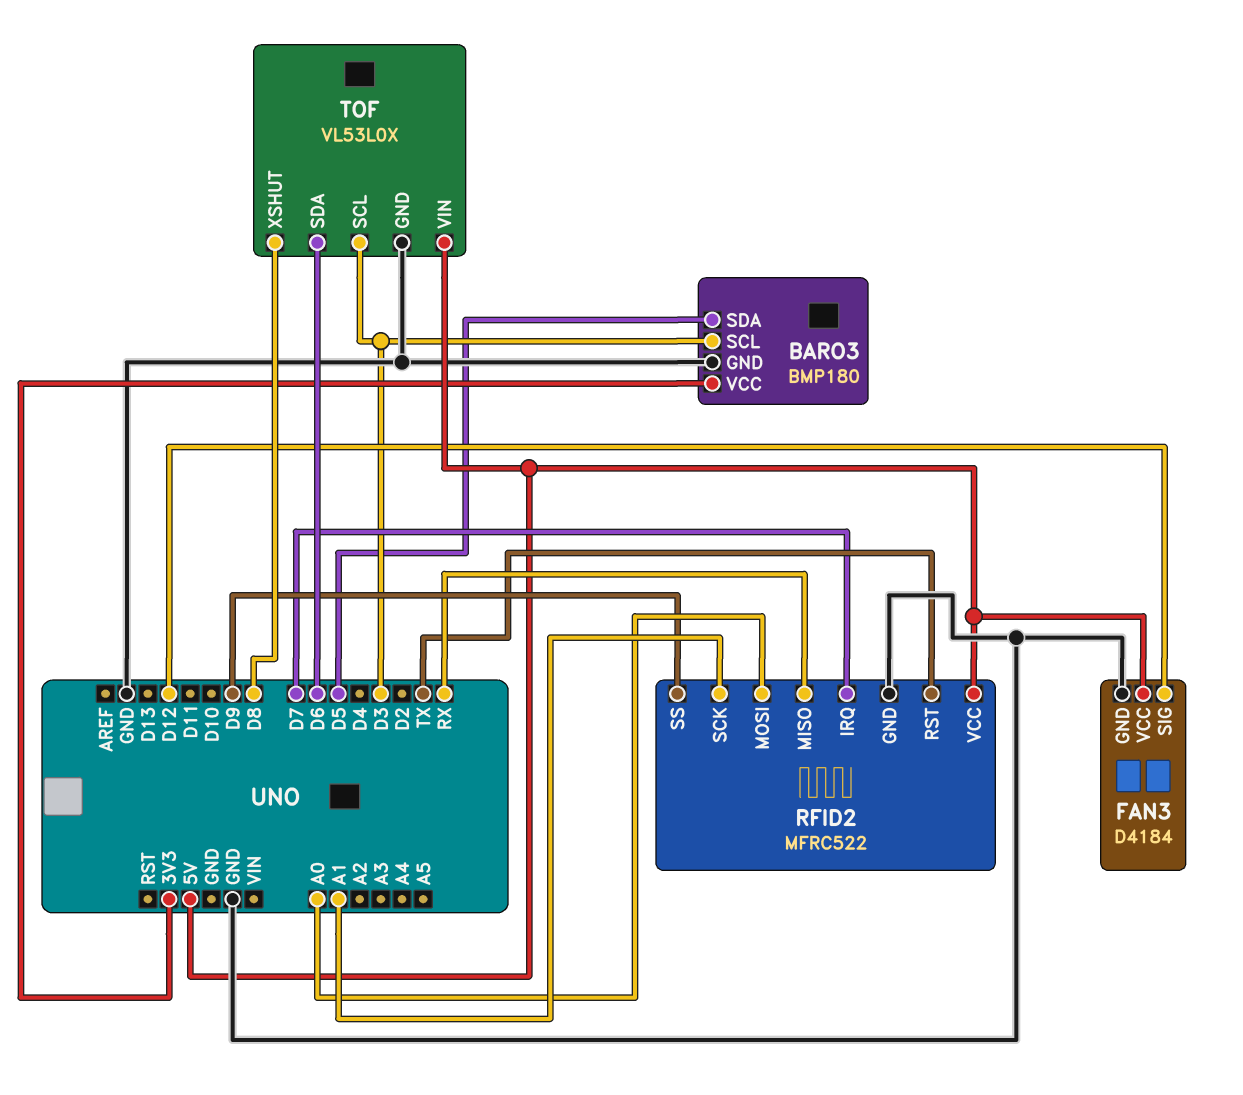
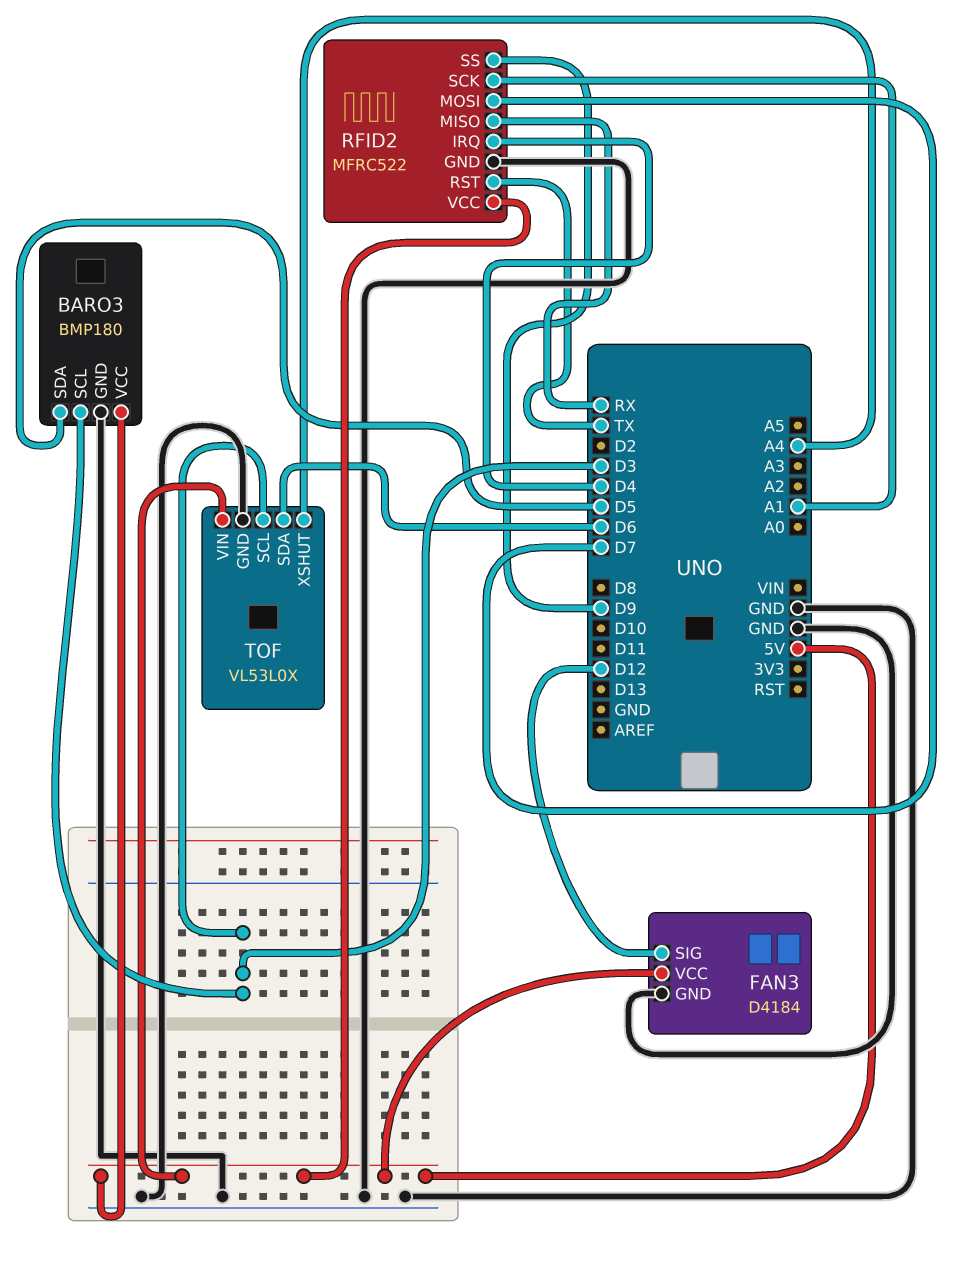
BARO3 pin VCC: 3V3 -> 5V
RFID2 pin IRQ: D7 -> D4
RFID2 pin MOSI: A0 -> D7
TOF pin XSHUT: D8 -> A4

